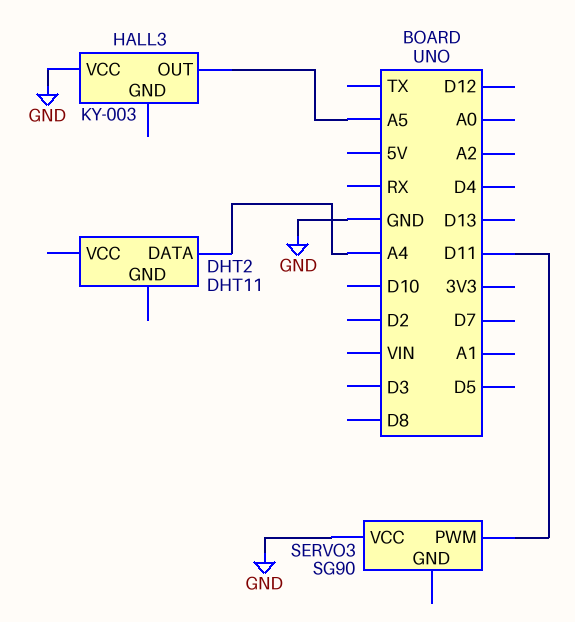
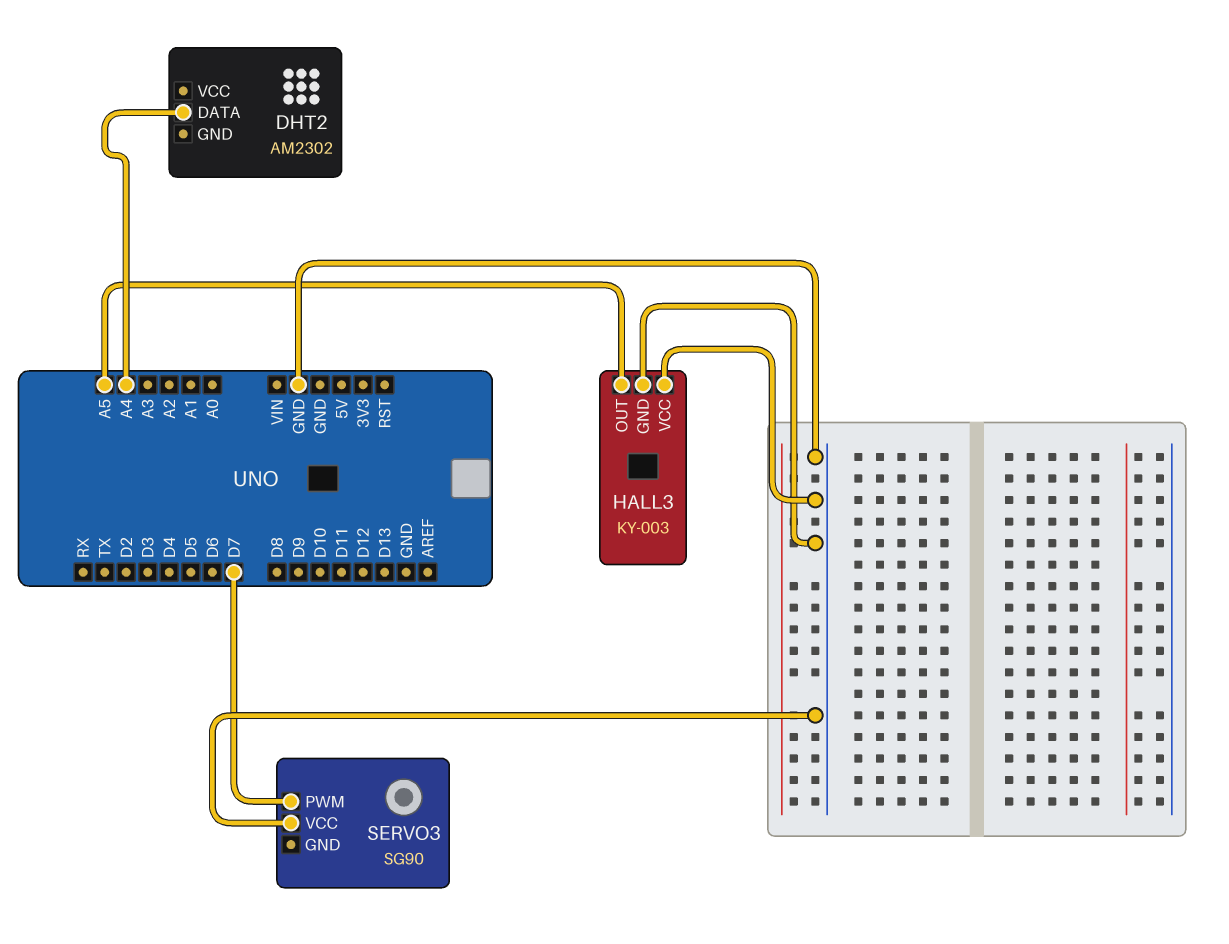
DHT2: DHT11 -> AM2302
HALL3 pin GND: none -> GND
SERVO3 pin PWM: D11 -> D7

